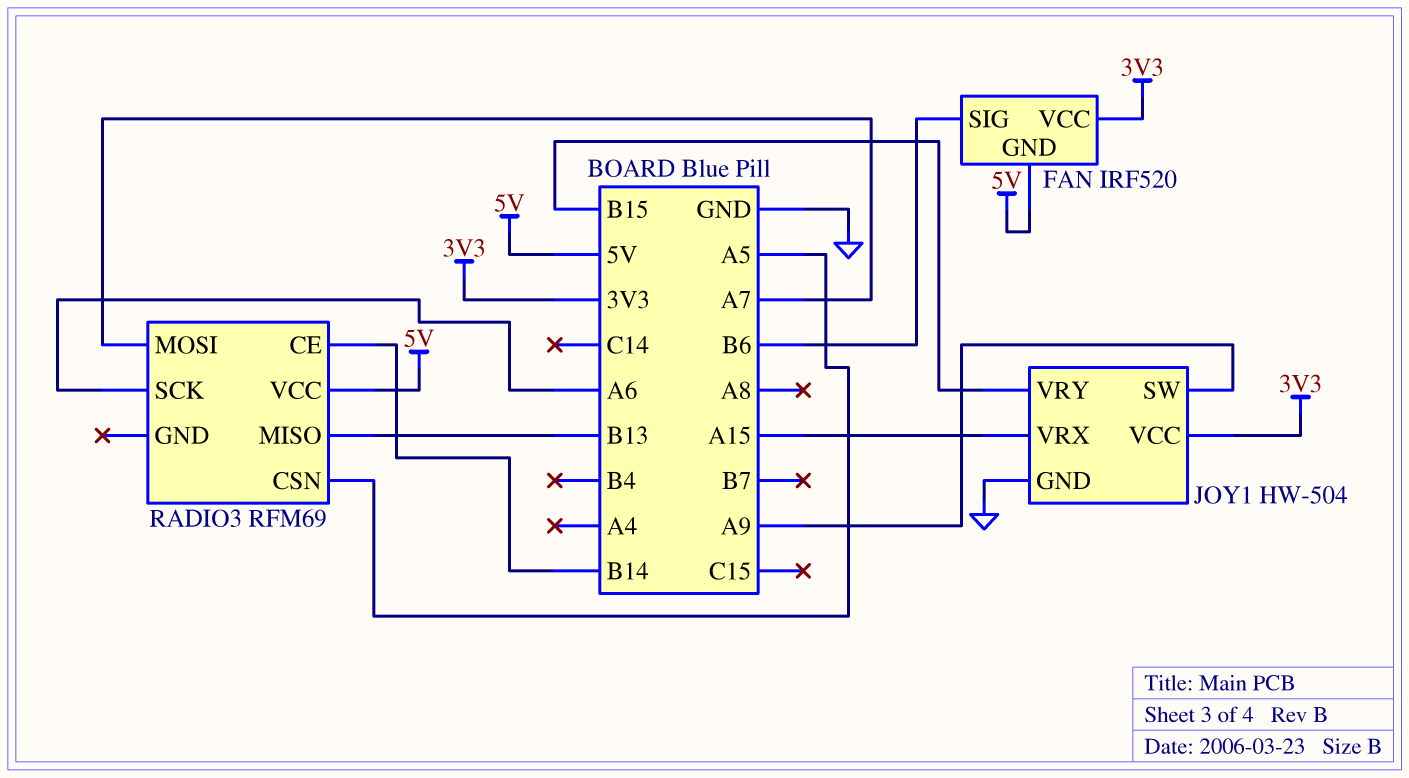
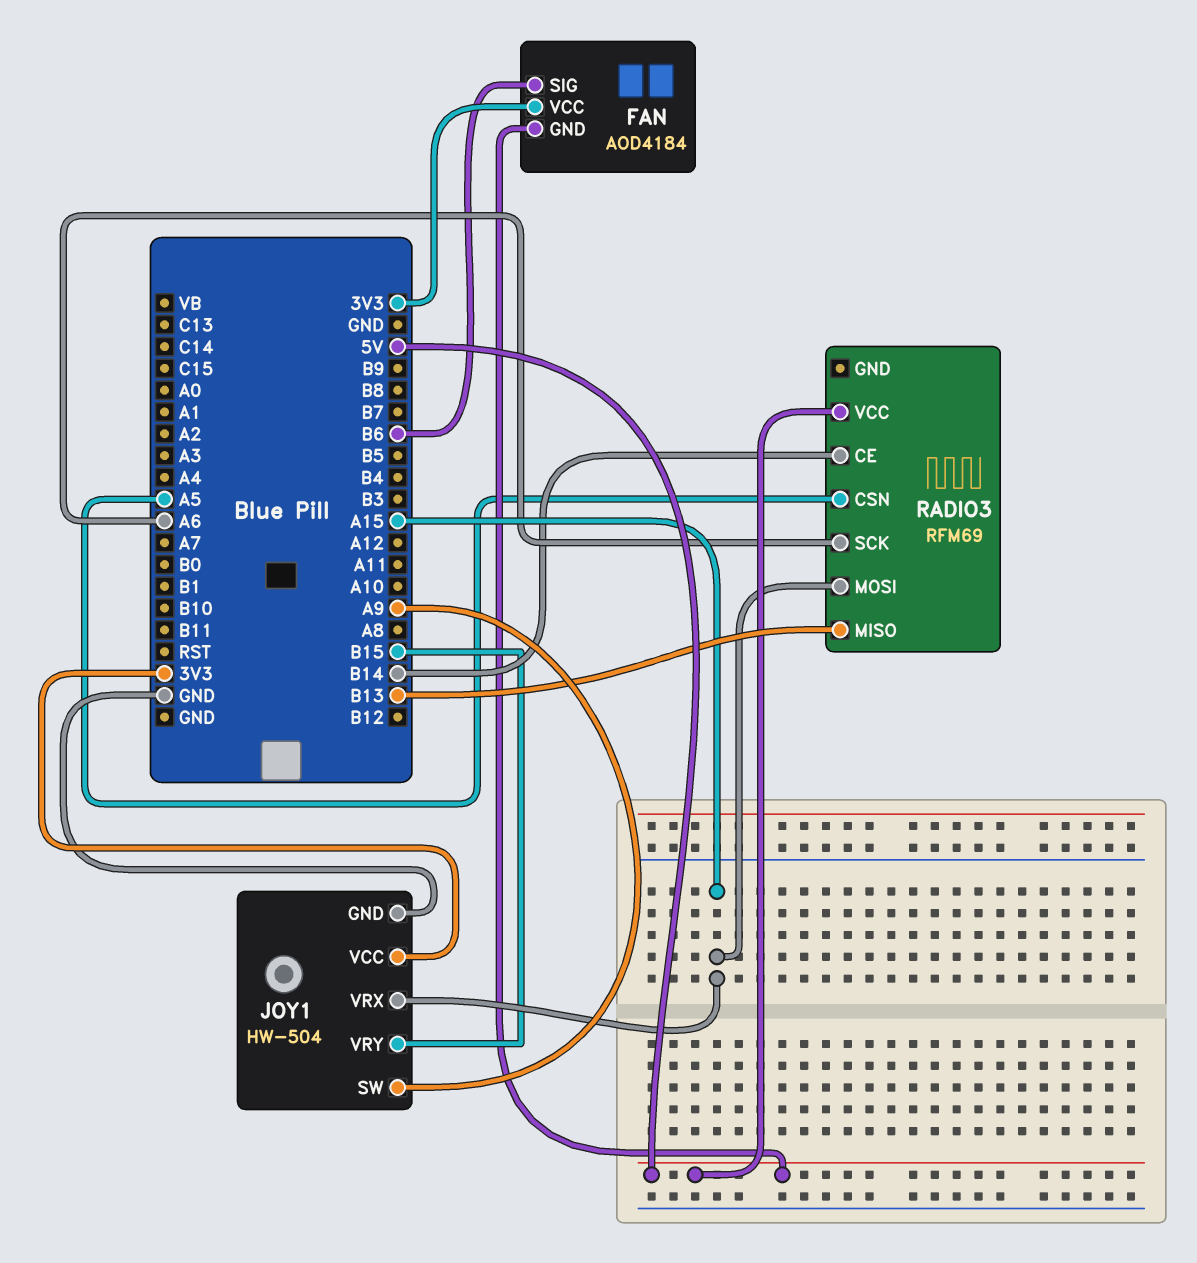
FAN: IRF520 -> AOD4184
RADIO3 pin MOSI: A7 -> A15

